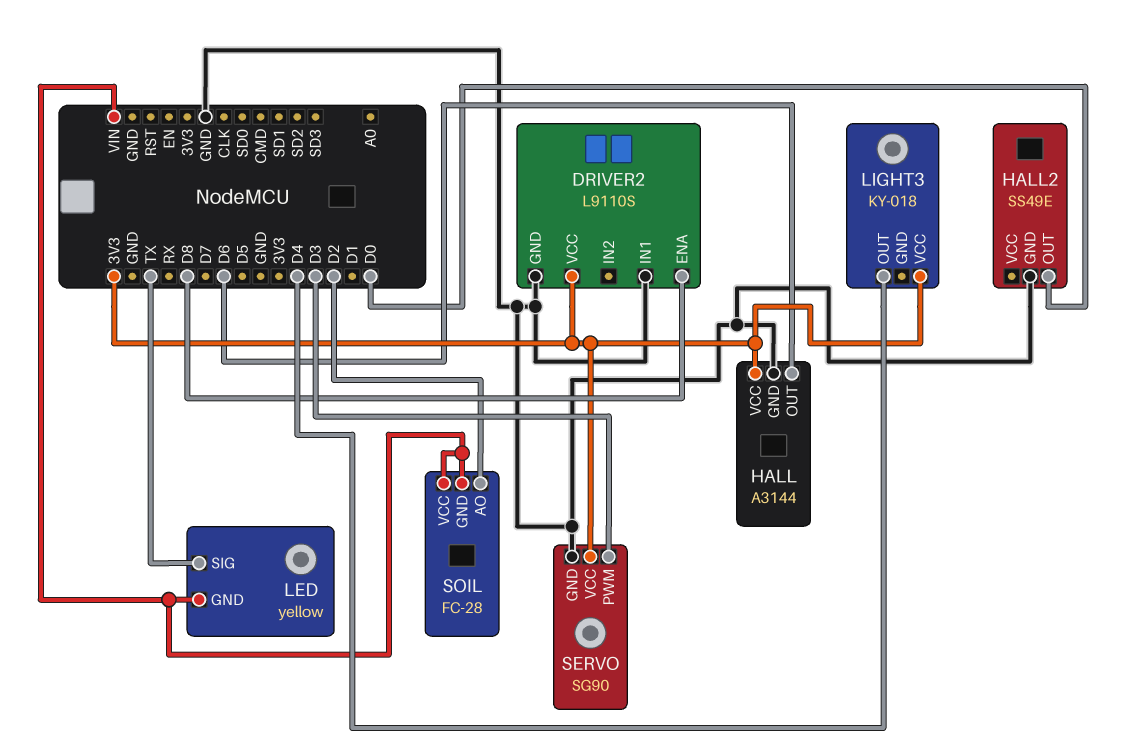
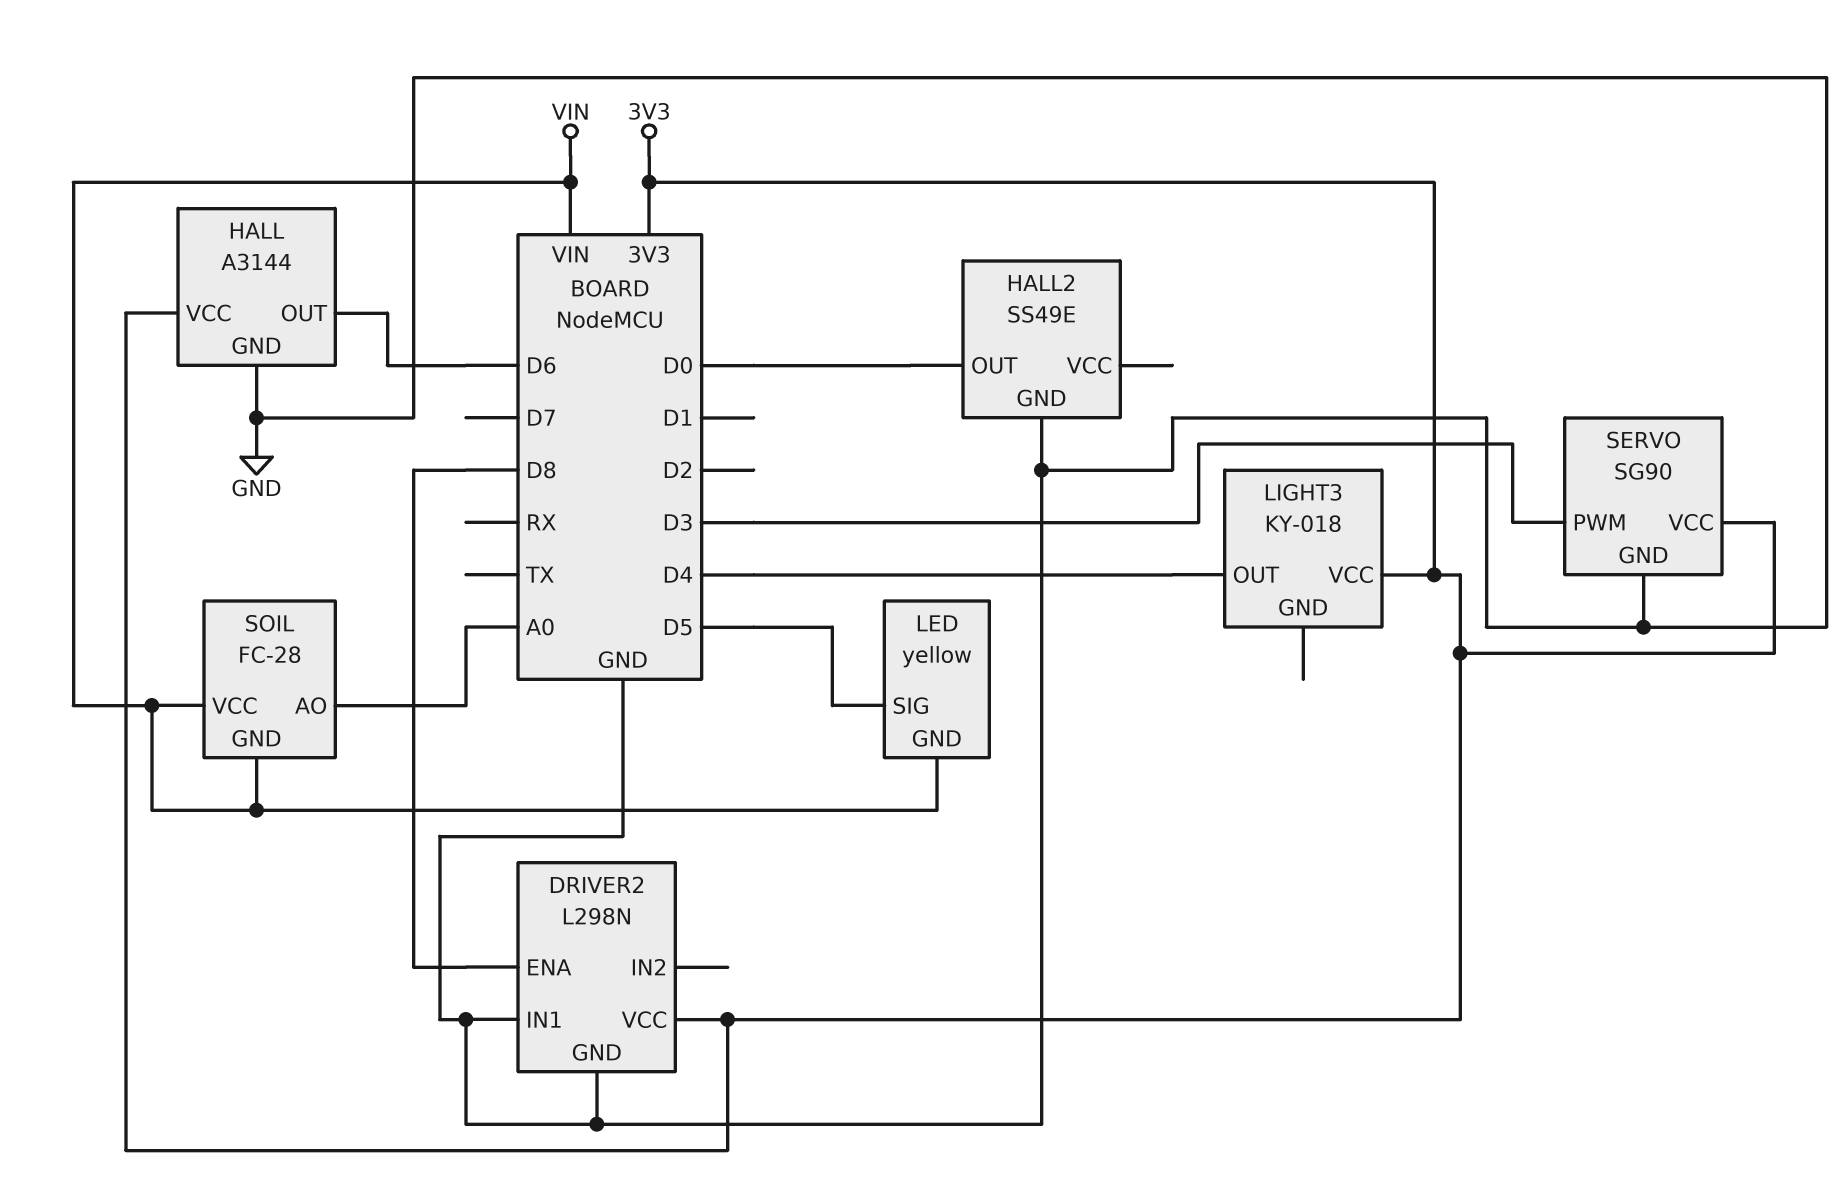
DRIVER2: L9110S -> L298N
LED pin SIG: TX -> D5
SOIL pin AO: D2 -> A0

